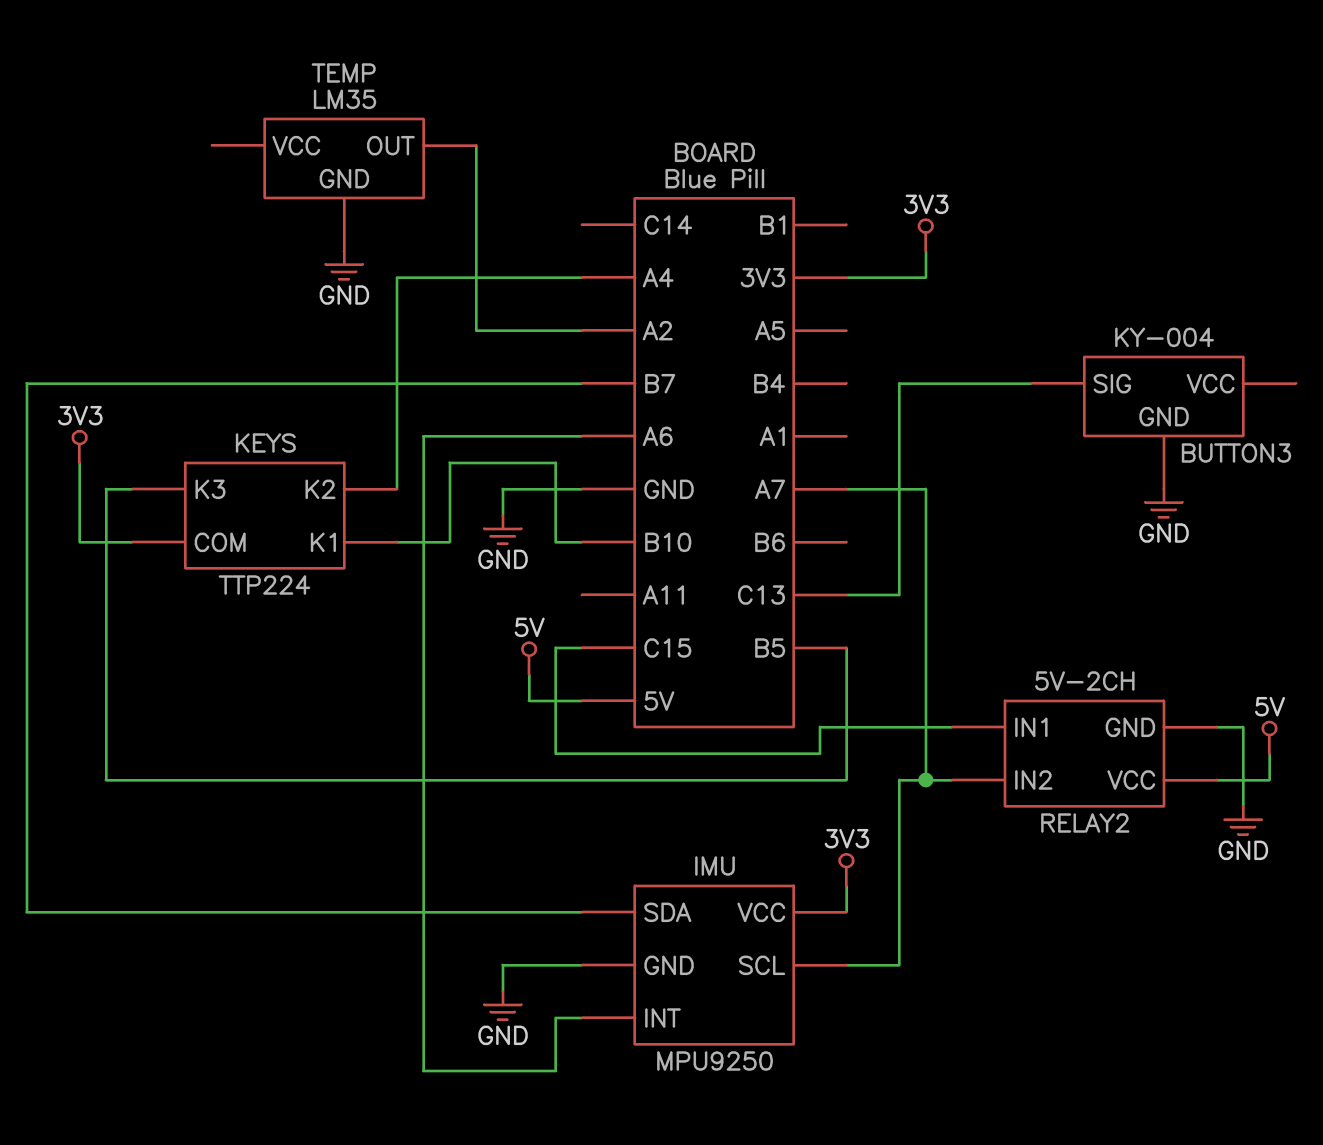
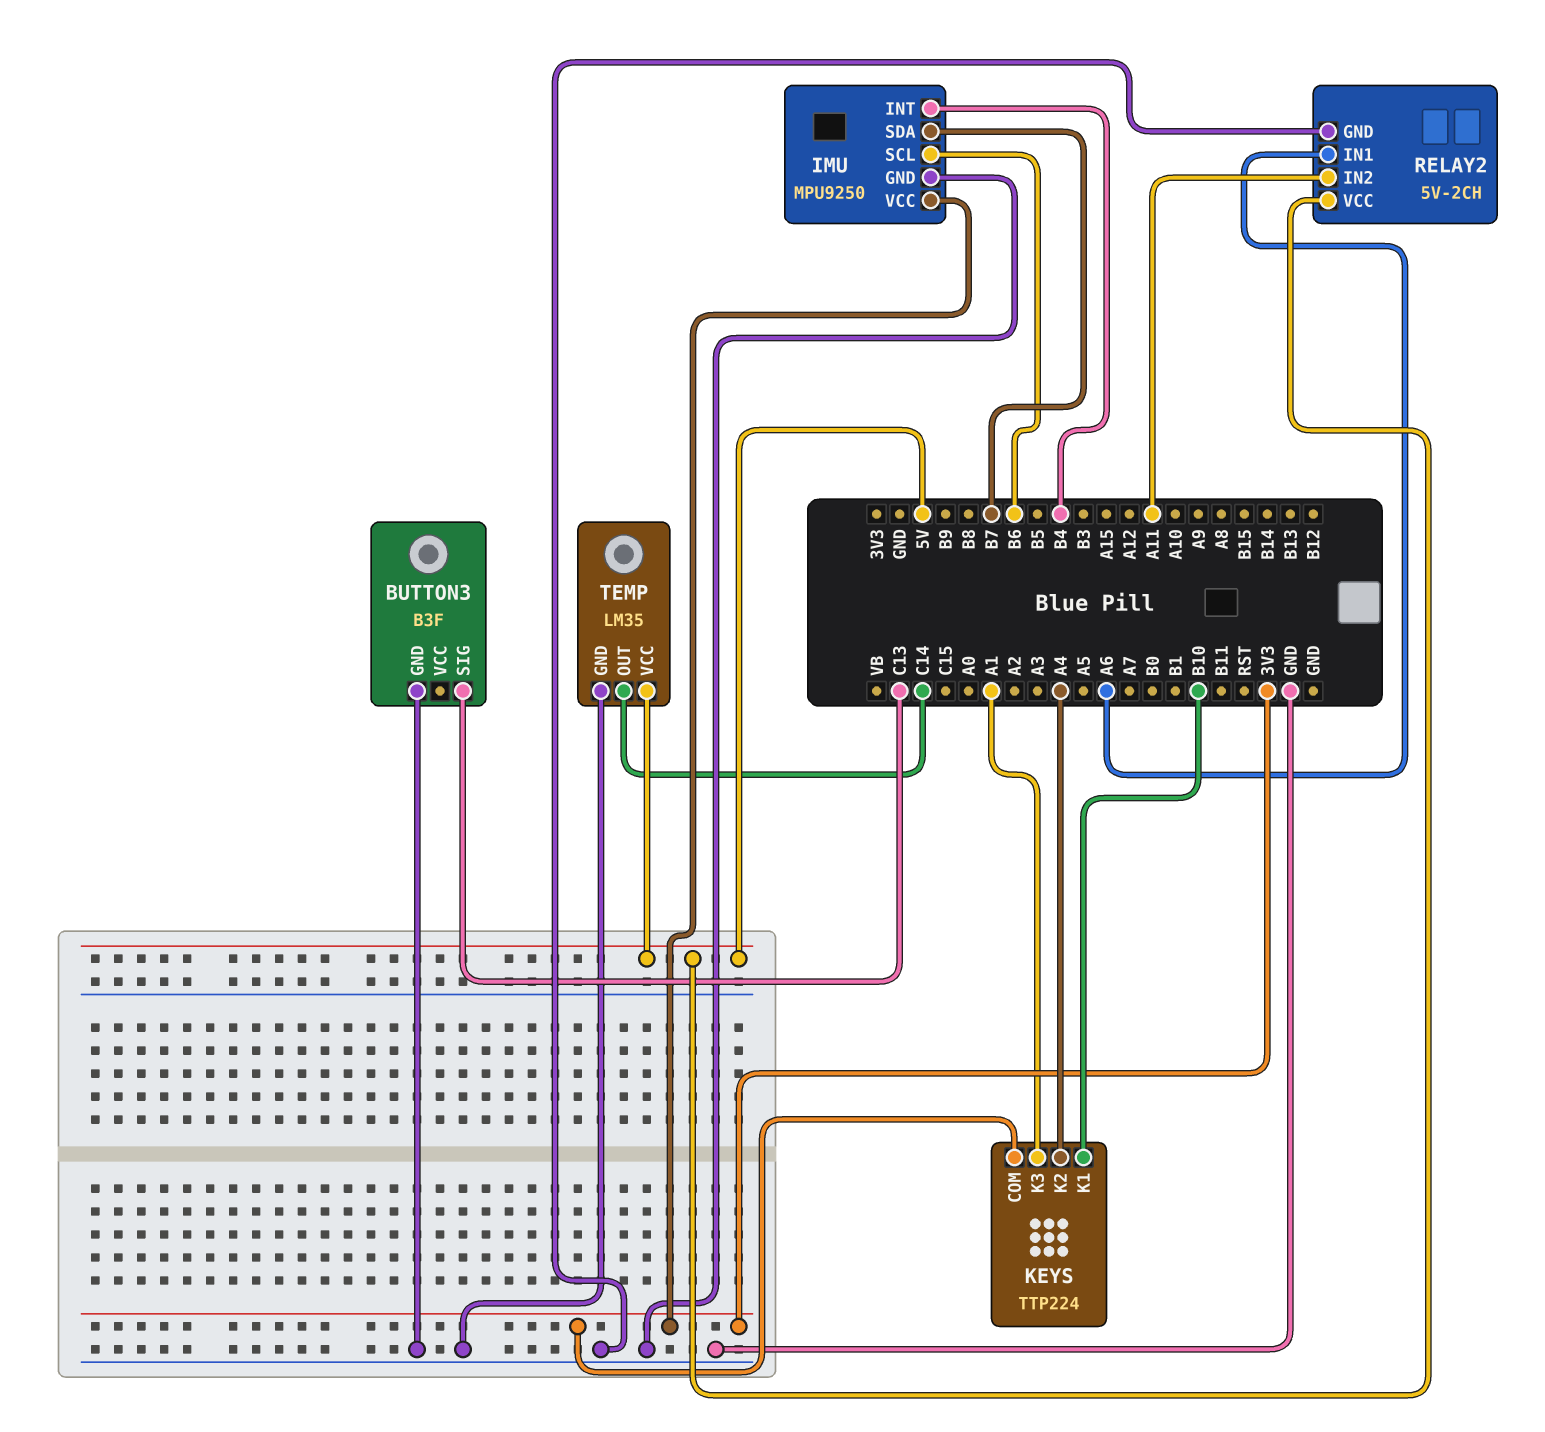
BUTTON3: KY-004 -> B3F
IMU pin INT: A6 -> B4
IMU pin SCL: A7 -> B6
KEYS pin K3: B5 -> A1
RELAY2 pin IN1: C15 -> A6
RELAY2 pin IN2: A7 -> A11
TEMP pin OUT: A2 -> C14
TEMP pin VCC: none -> 5V

